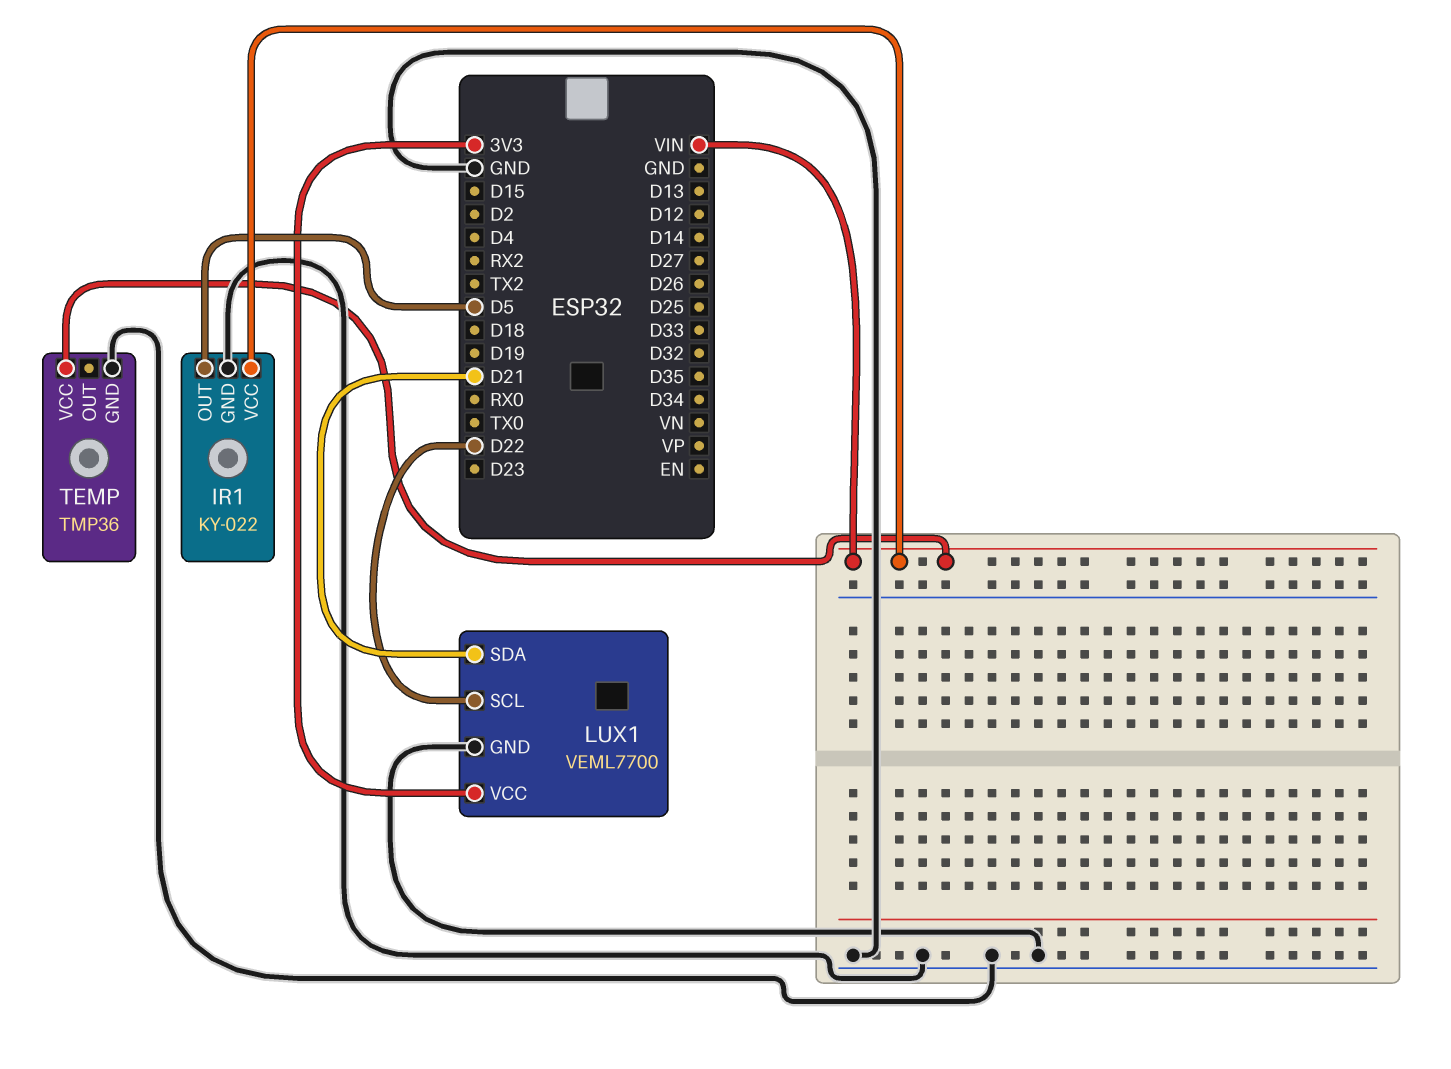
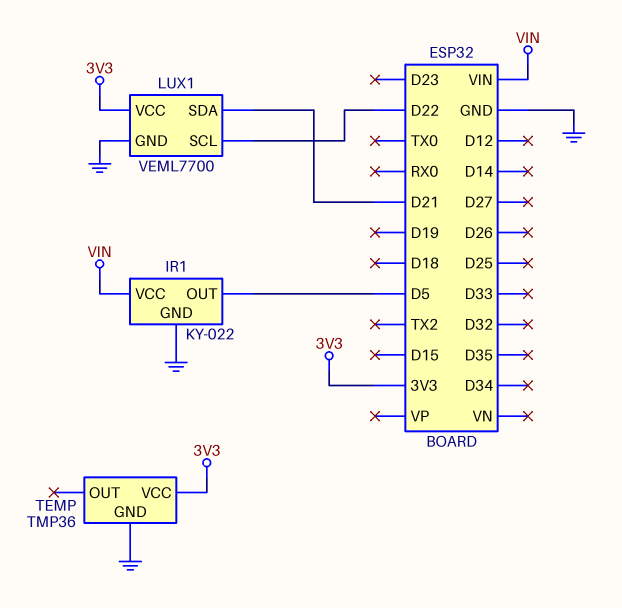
TEMP pin VCC: VIN -> 3V3

